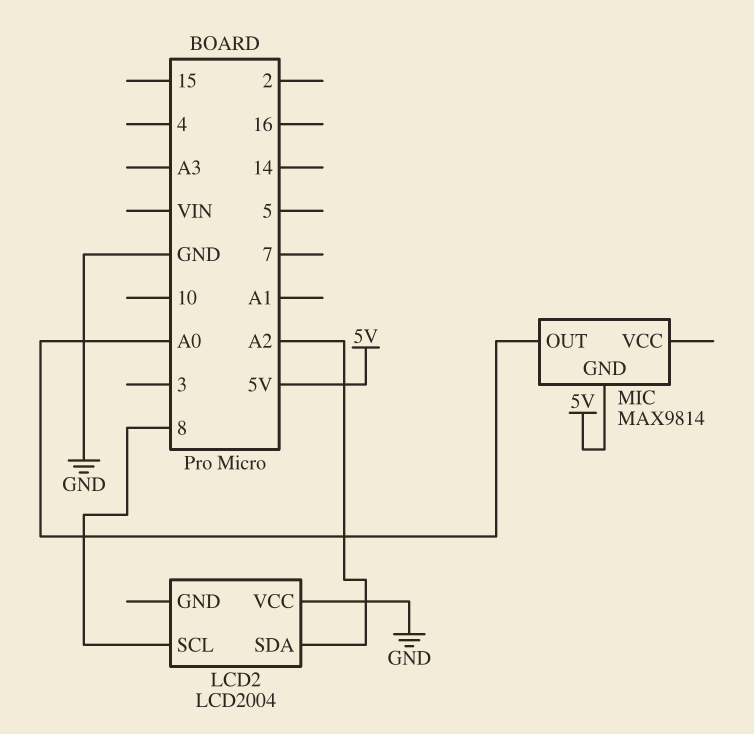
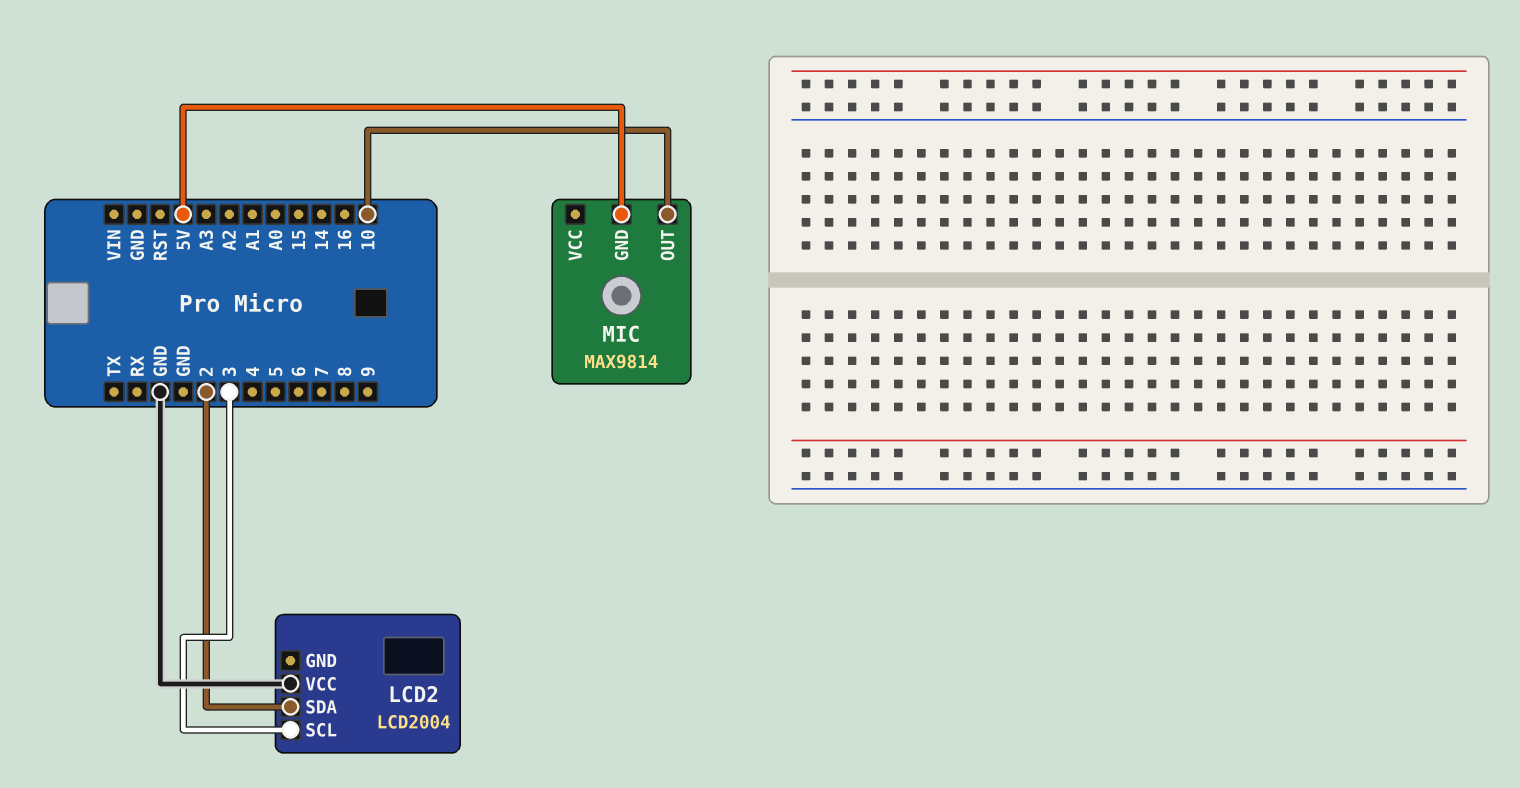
LCD2 pin SCL: 8 -> 3
LCD2 pin SDA: A2 -> 2
MIC pin OUT: A0 -> 10

